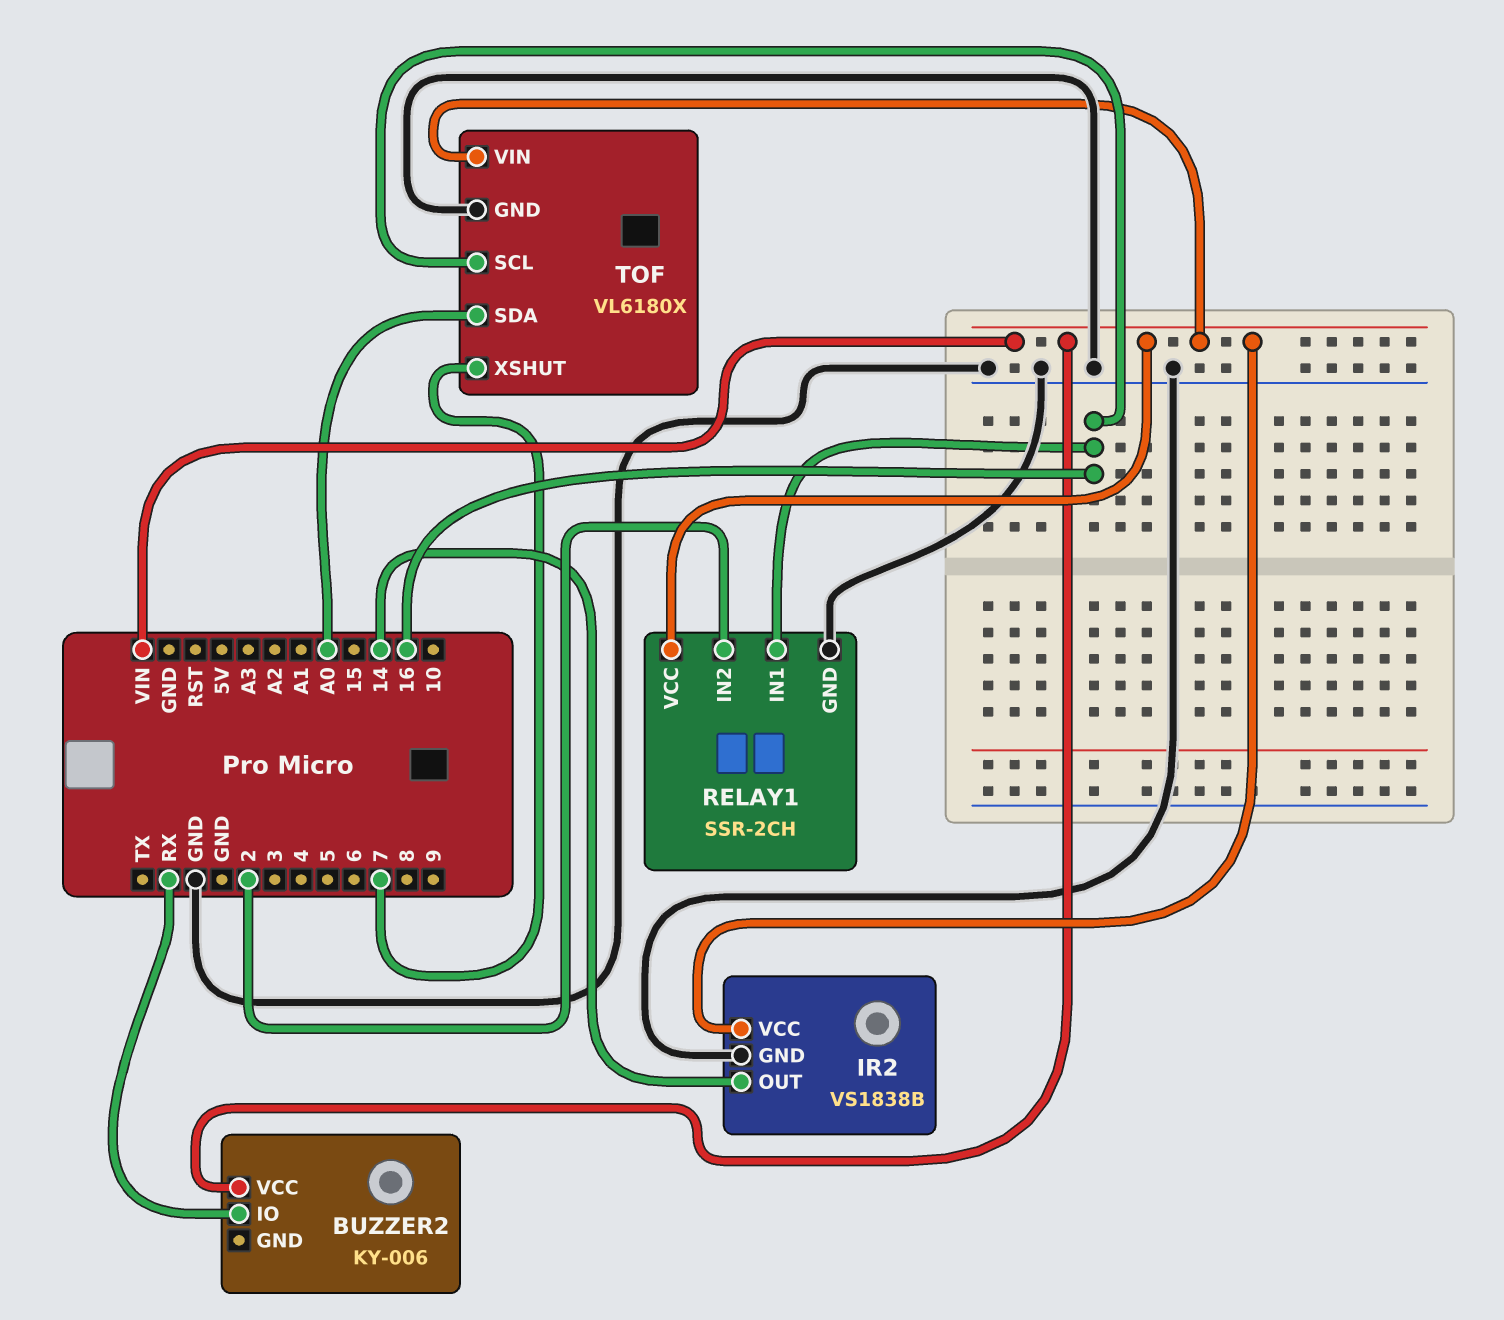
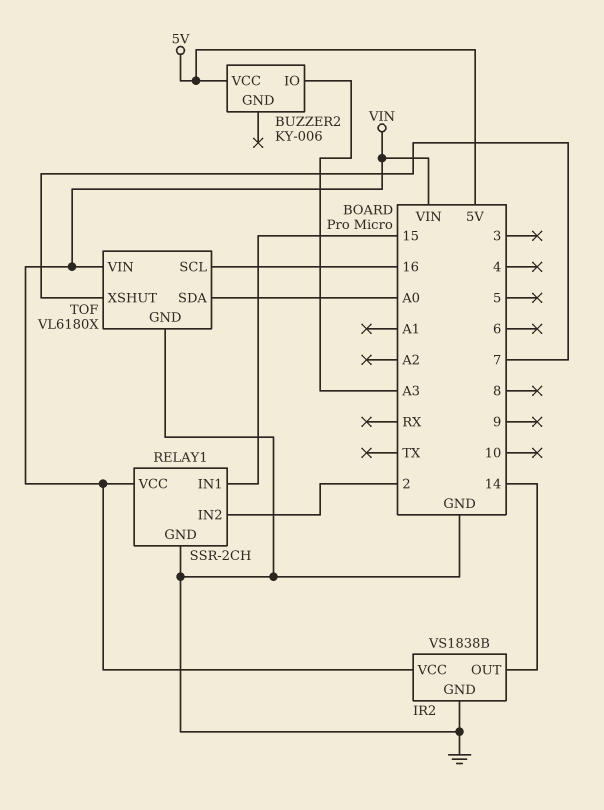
BUZZER2 pin IO: RX -> A3
BUZZER2 pin VCC: VIN -> 5V
RELAY1 pin IN1: 16 -> 15

